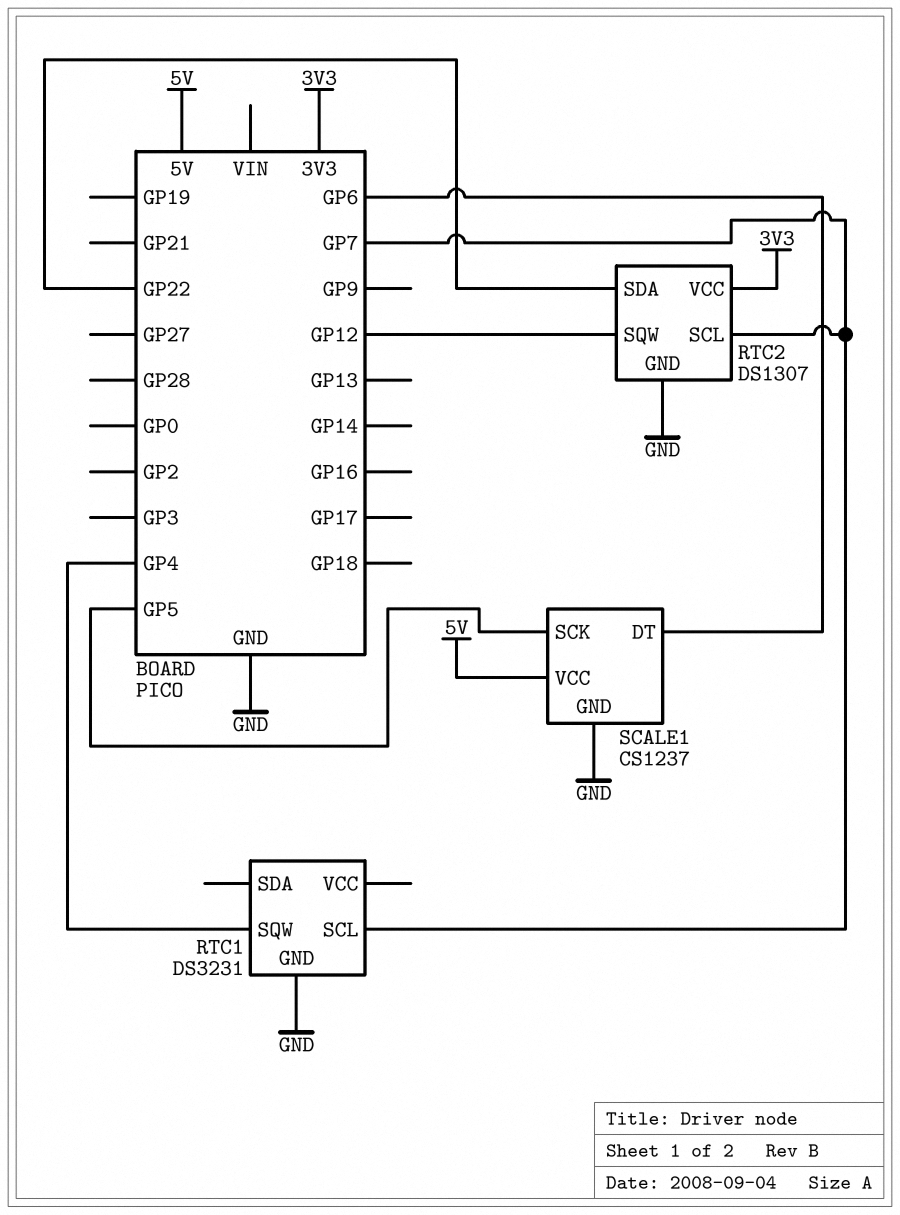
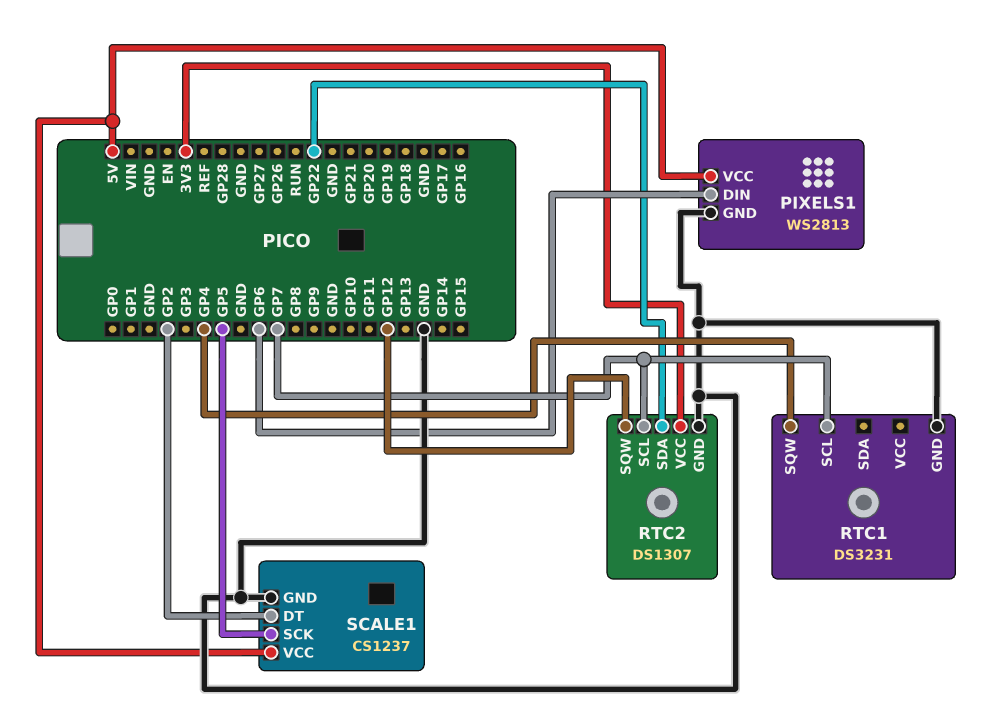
PIXELS1: none -> WS2813
PIXELS1 pin DIN: none -> GP6
PIXELS1 pin GND: none -> GND
PIXELS1 pin VCC: none -> 5V
SCALE1 pin DT: GP6 -> GP2

